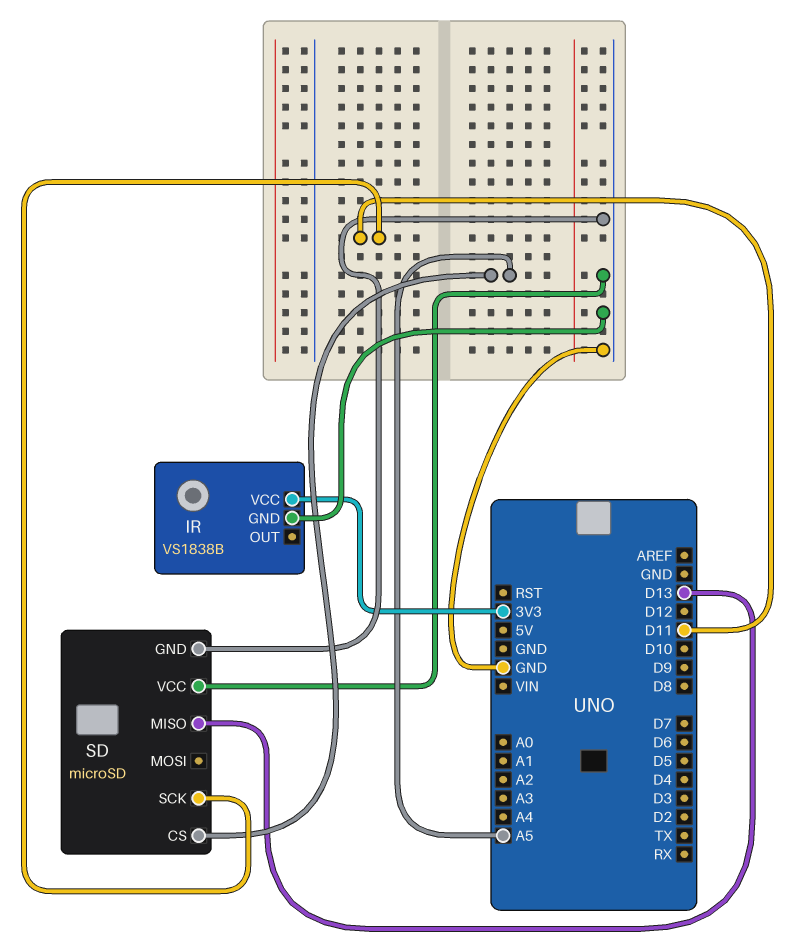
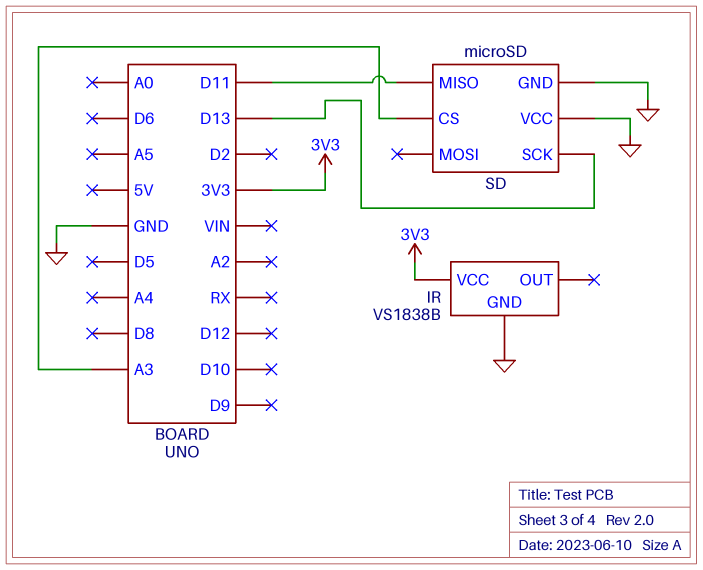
SD pin CS: A5 -> A3
SD pin MISO: D13 -> D11
SD pin SCK: D11 -> D13

